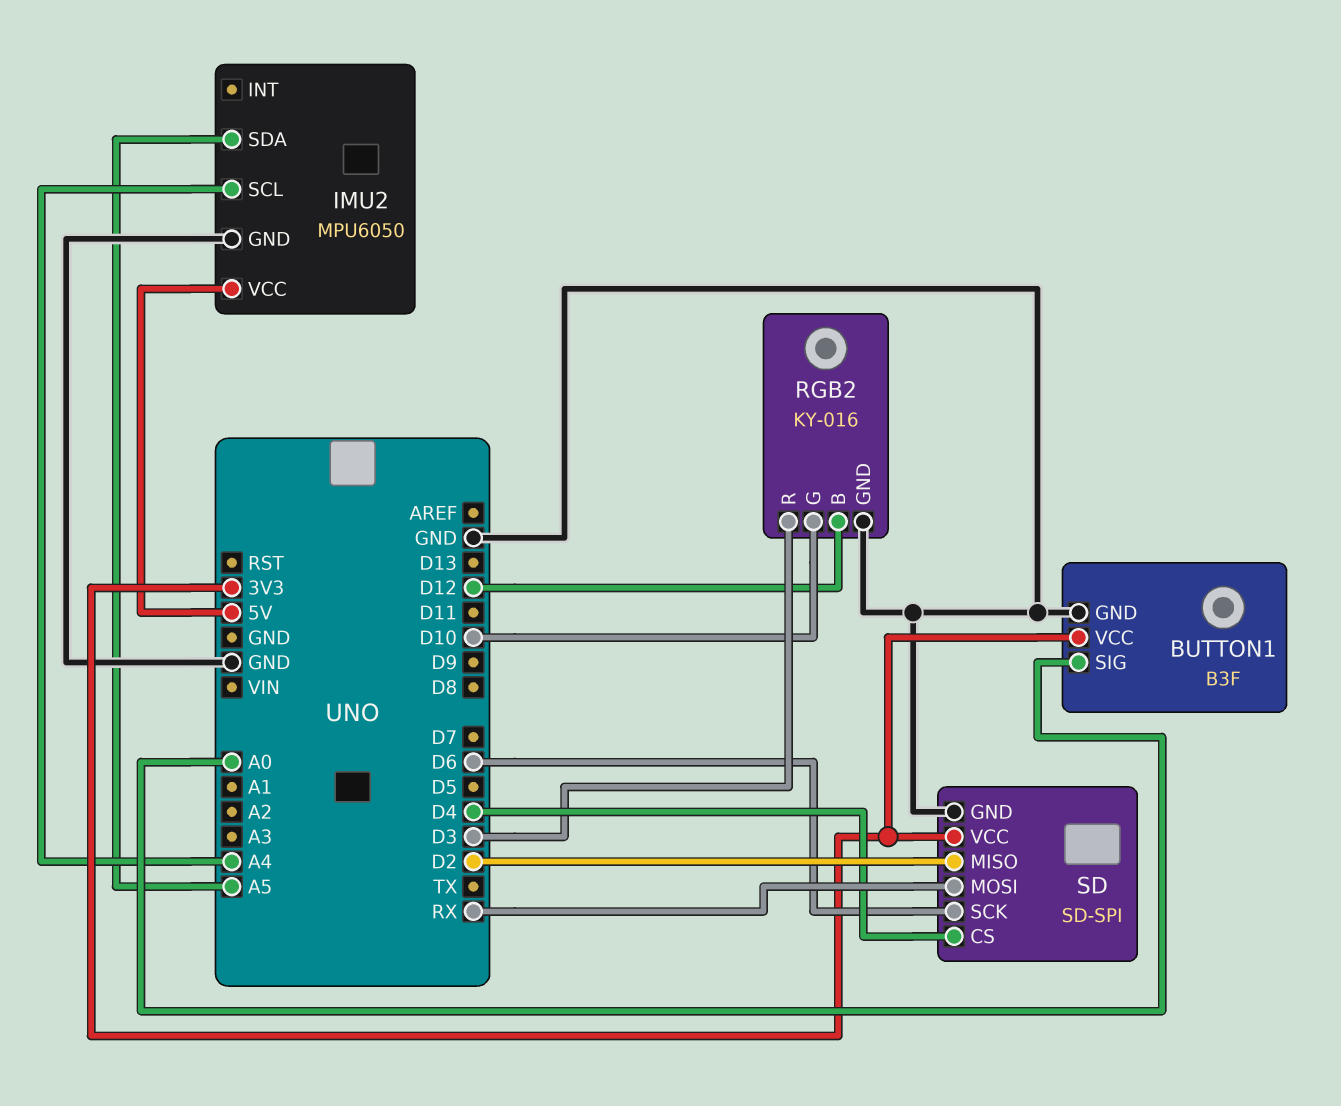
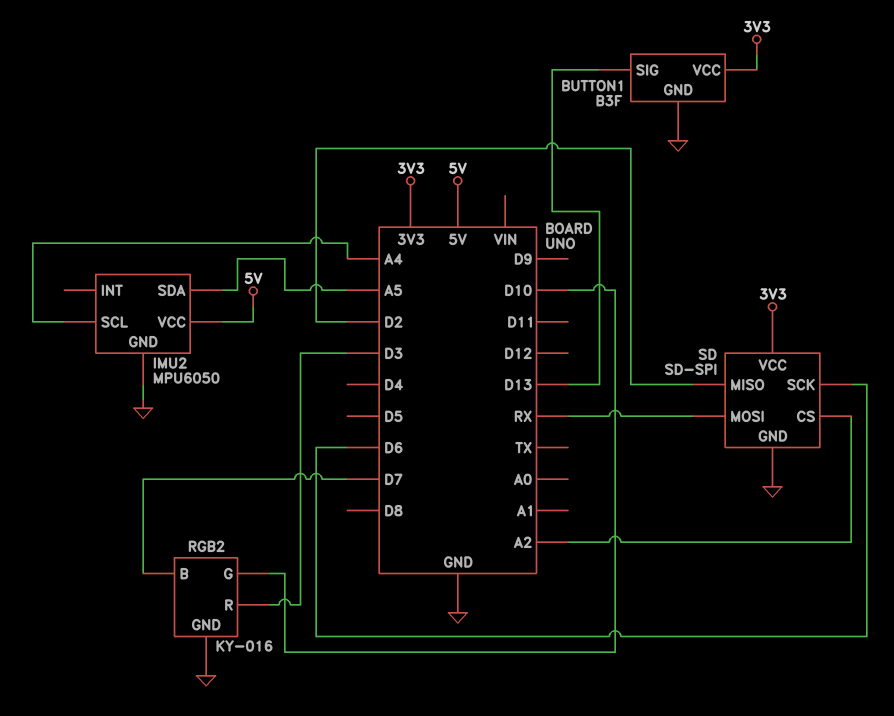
BUTTON1 pin SIG: A0 -> D13
RGB2 pin B: D12 -> D7
SD pin CS: D4 -> A2

